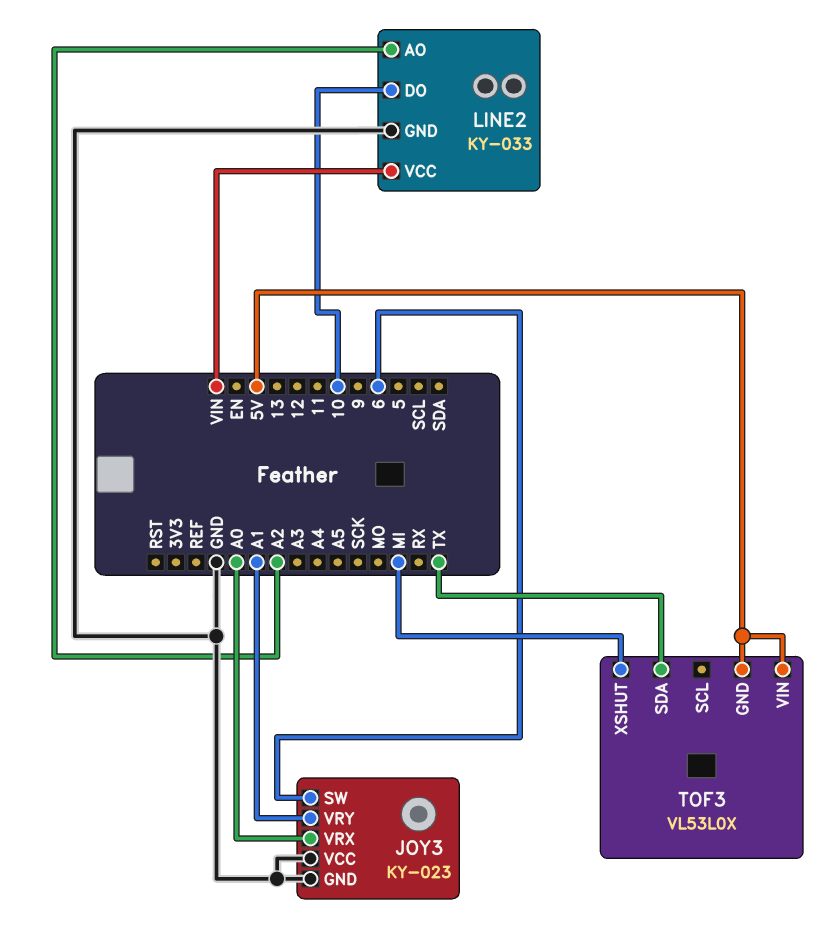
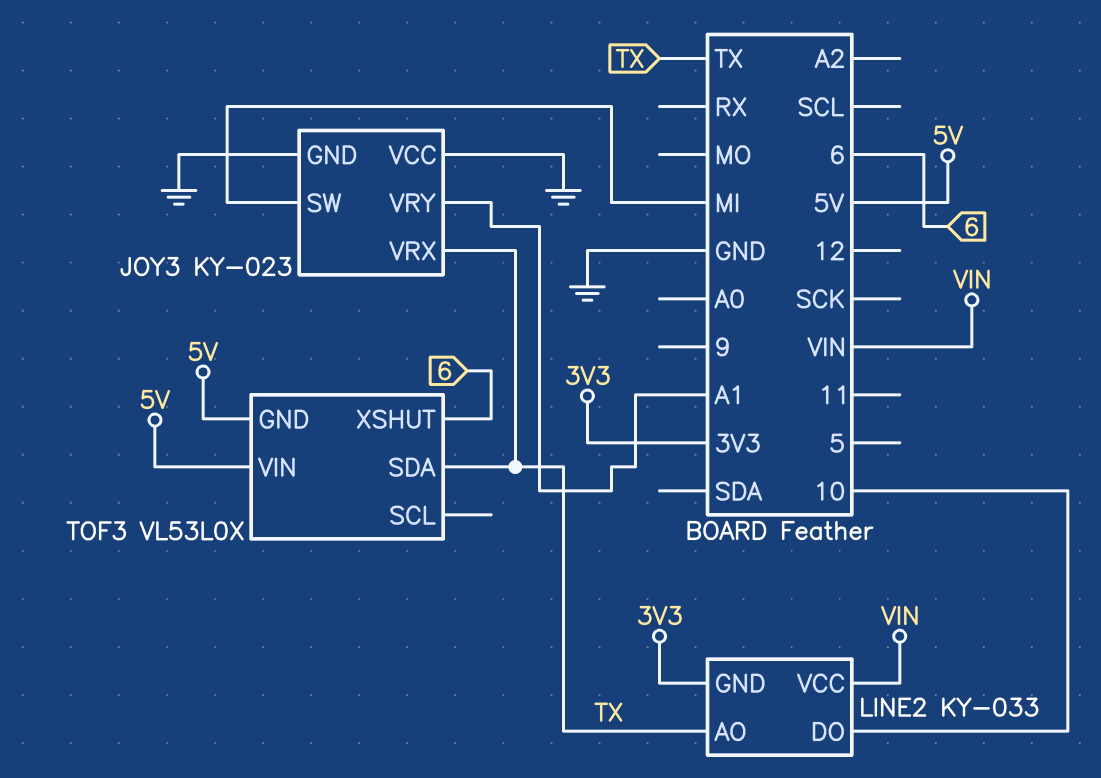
JOY3 pin SW: 6 -> MI
JOY3 pin VRX: A0 -> TX
LINE2 pin AO: A2 -> TX
LINE2 pin GND: GND -> 3V3
TOF3 pin XSHUT: MI -> 6

